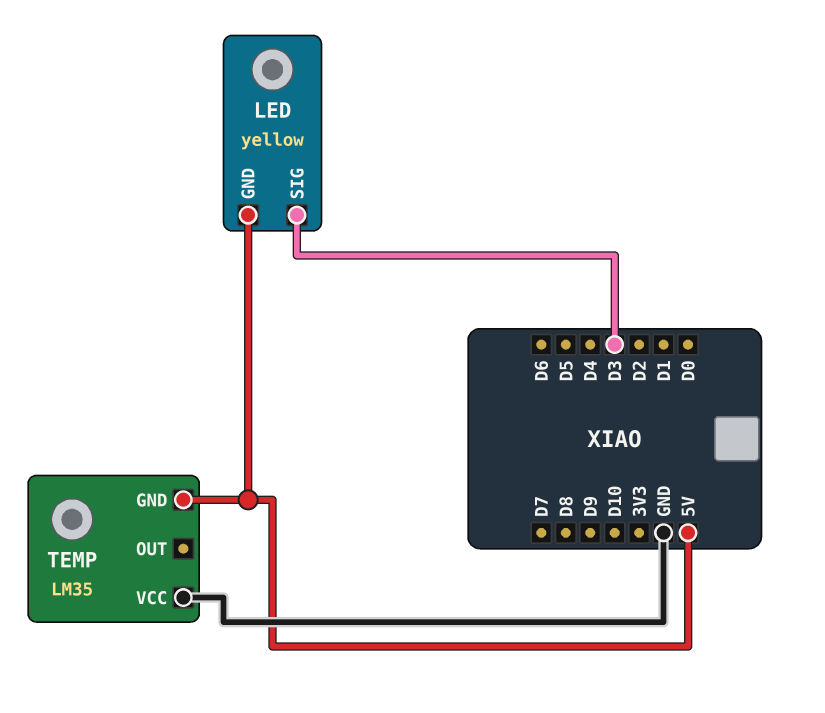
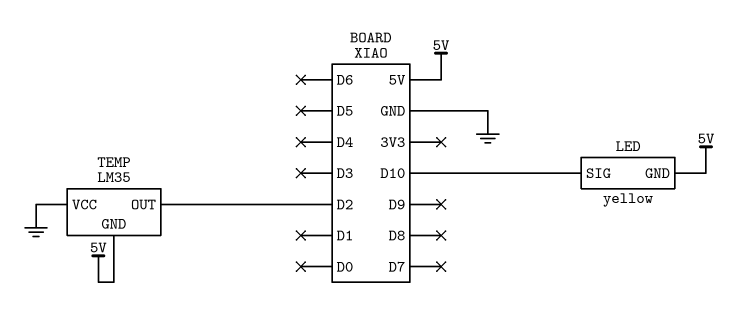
LED pin SIG: D3 -> D10
TEMP pin OUT: none -> D2

